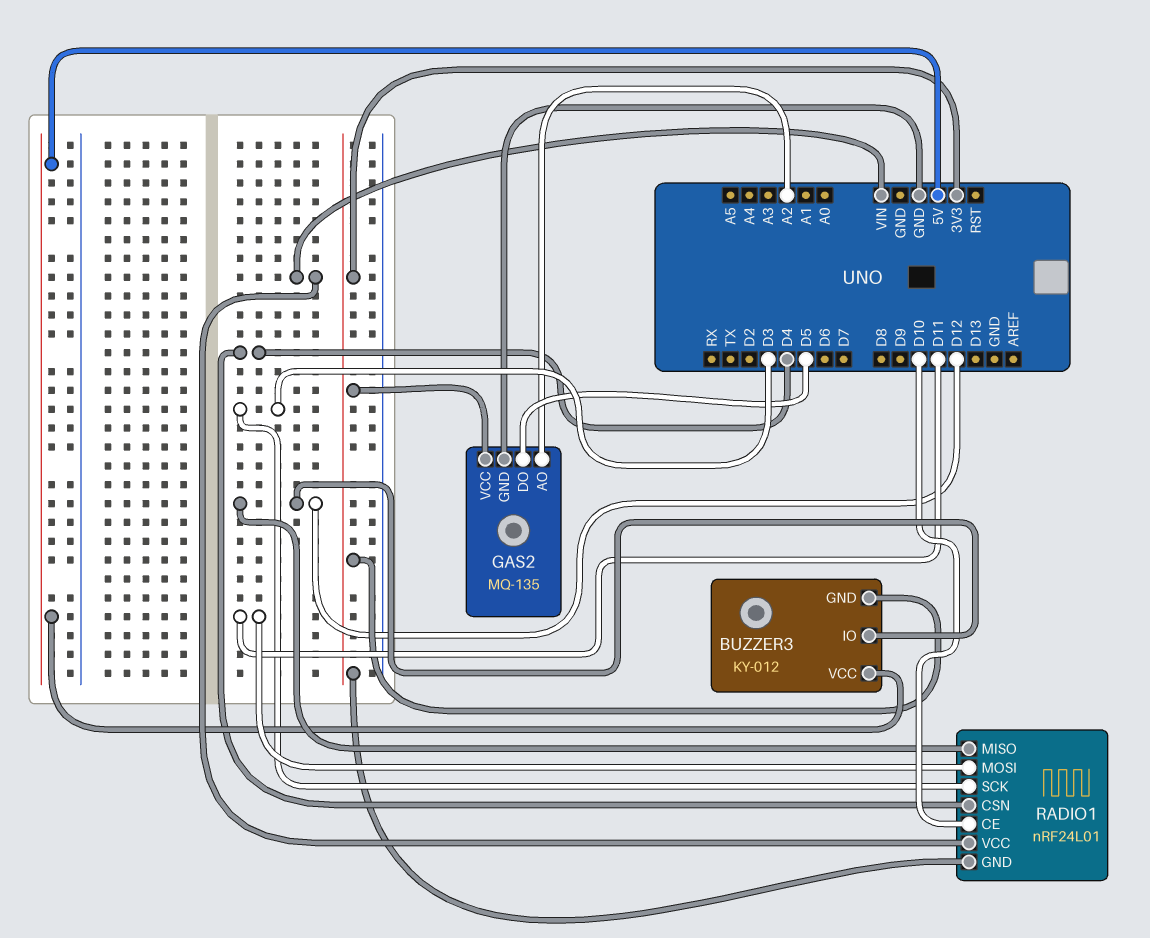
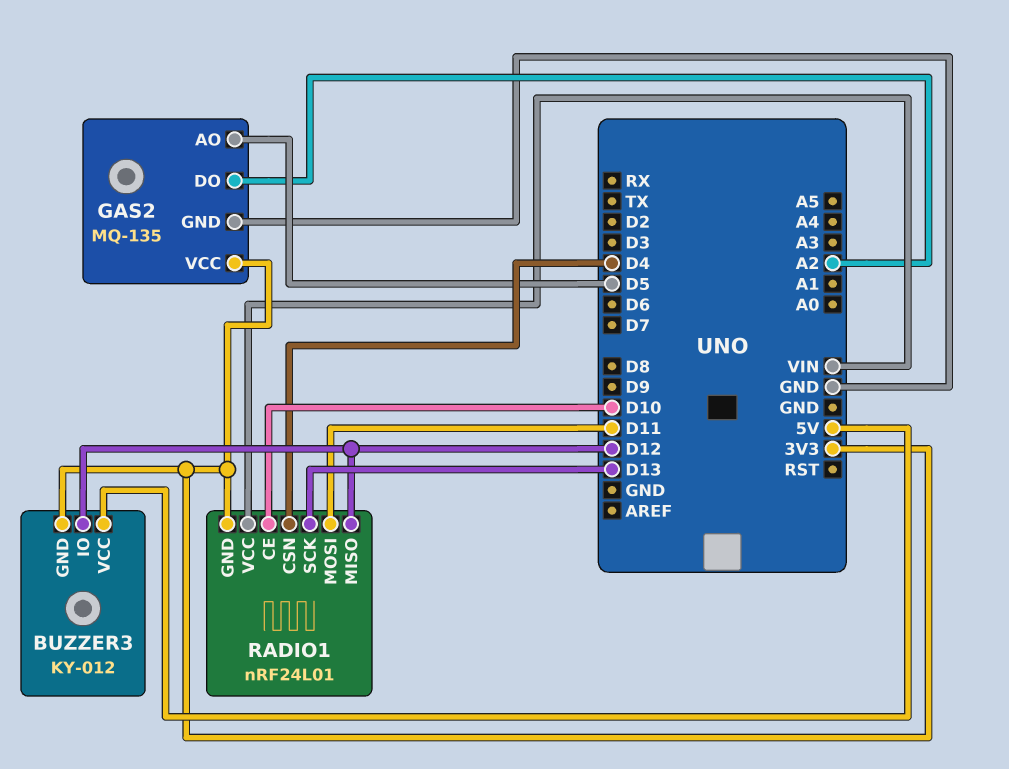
GAS2 pin AO: A2 -> D5
GAS2 pin DO: D5 -> A2
RADIO1 pin SCK: D3 -> D13

